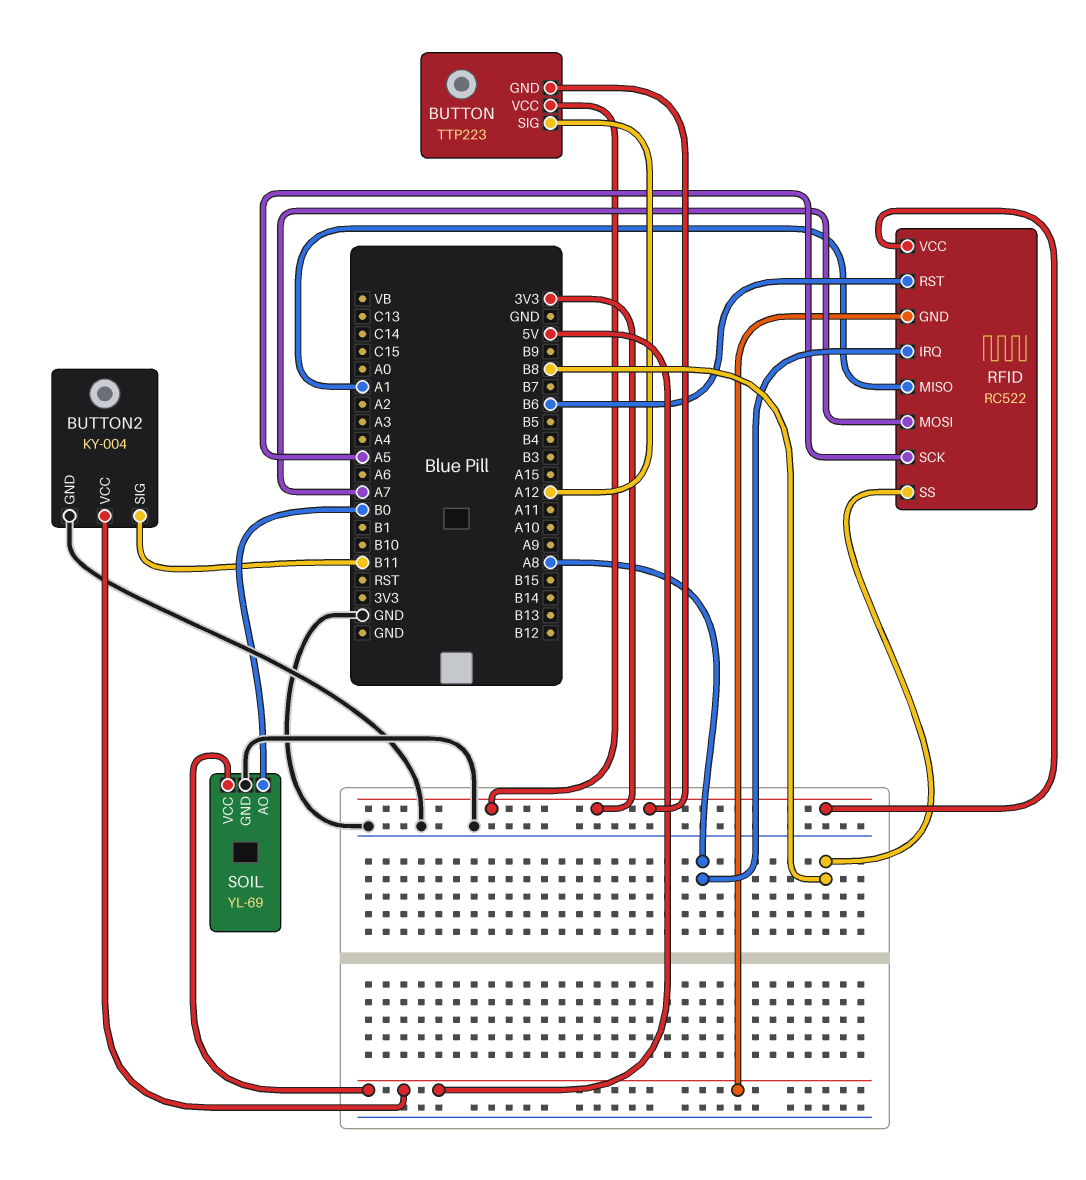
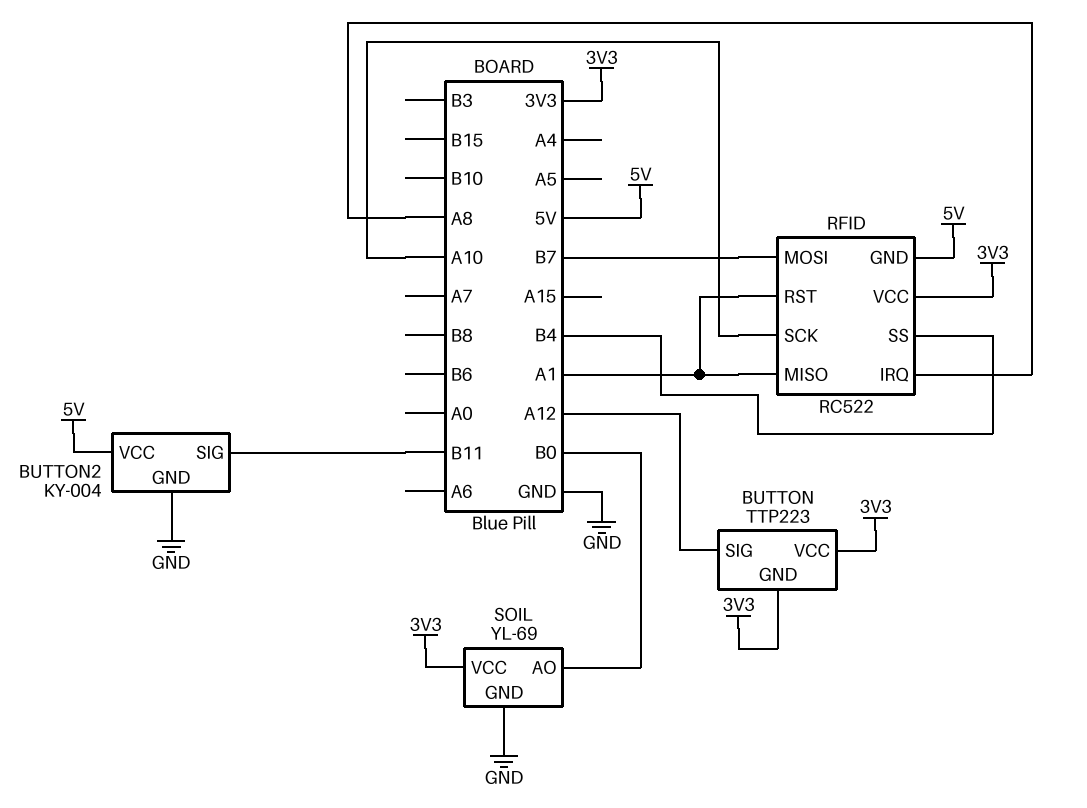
RFID pin MOSI: A7 -> B7
RFID pin RST: B6 -> A1
RFID pin SCK: A5 -> A10
RFID pin SS: B8 -> B4
SOIL pin VCC: 5V -> 3V3

